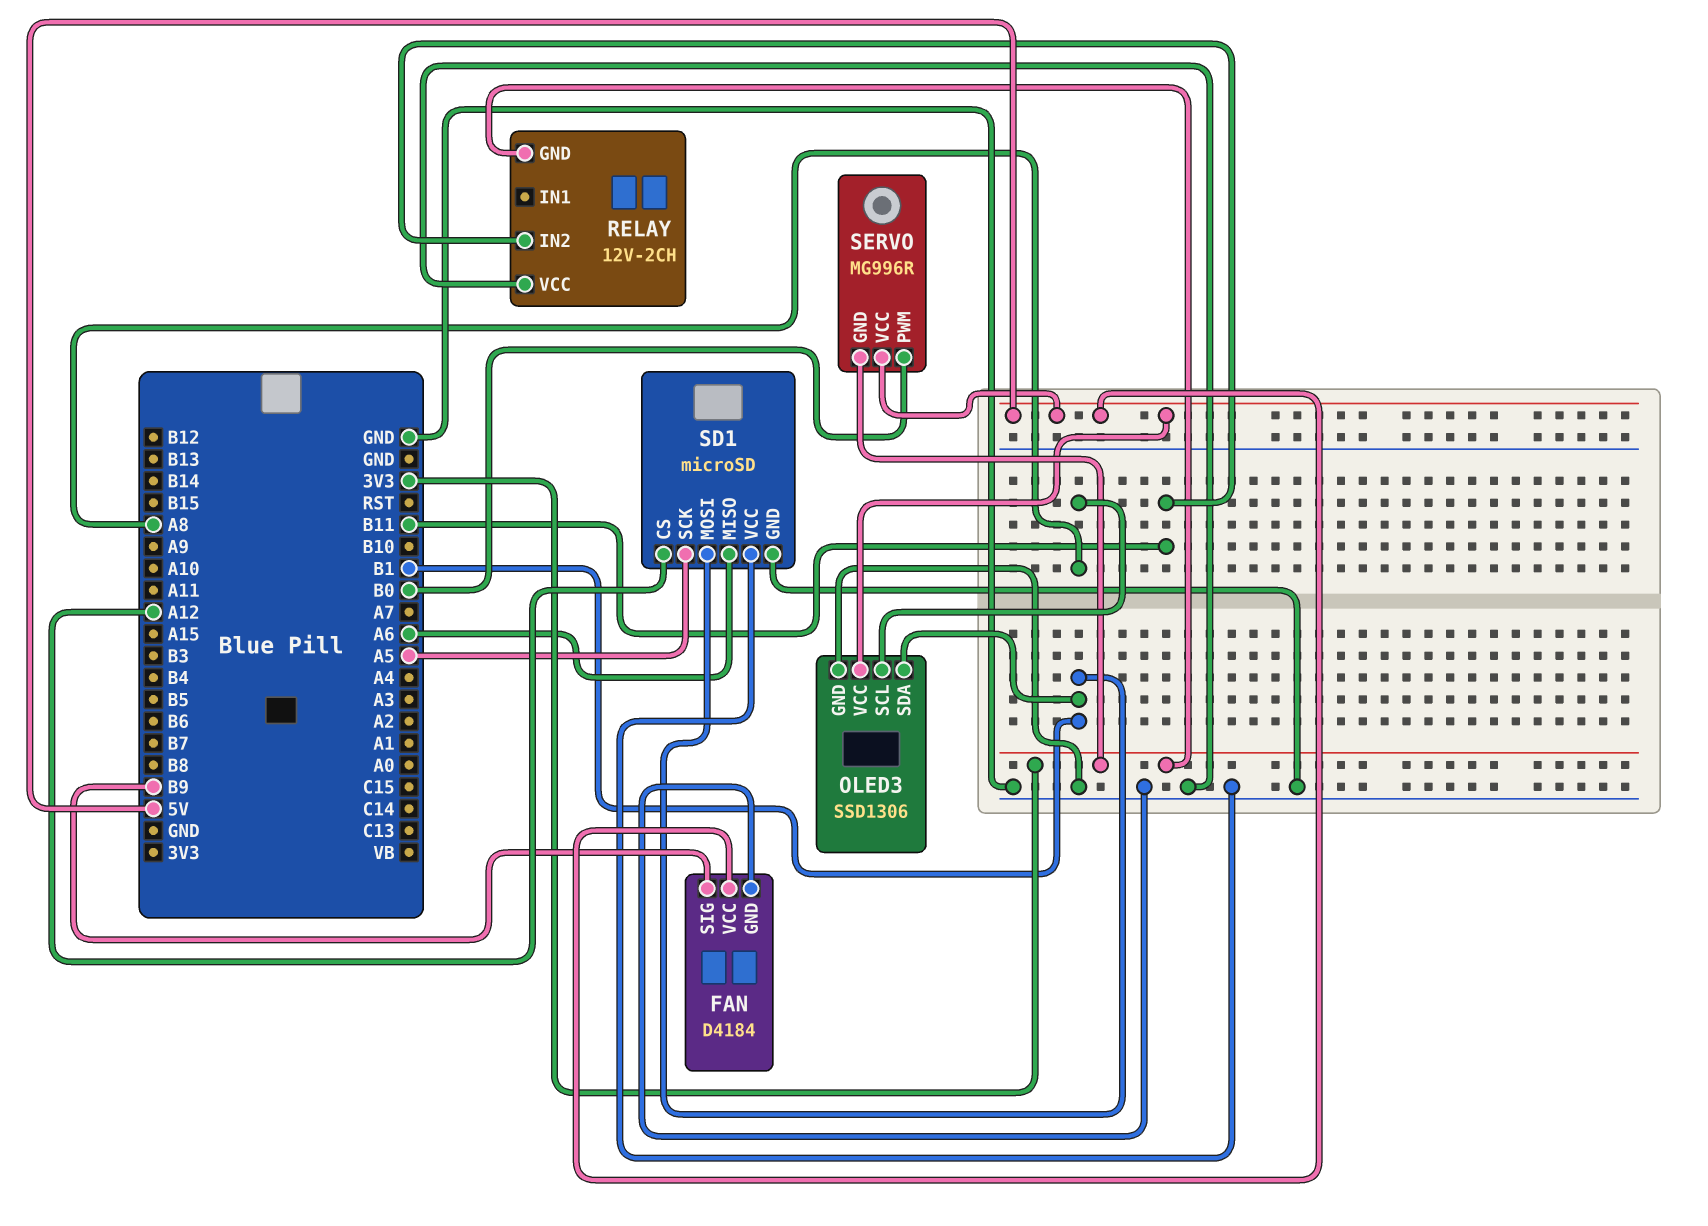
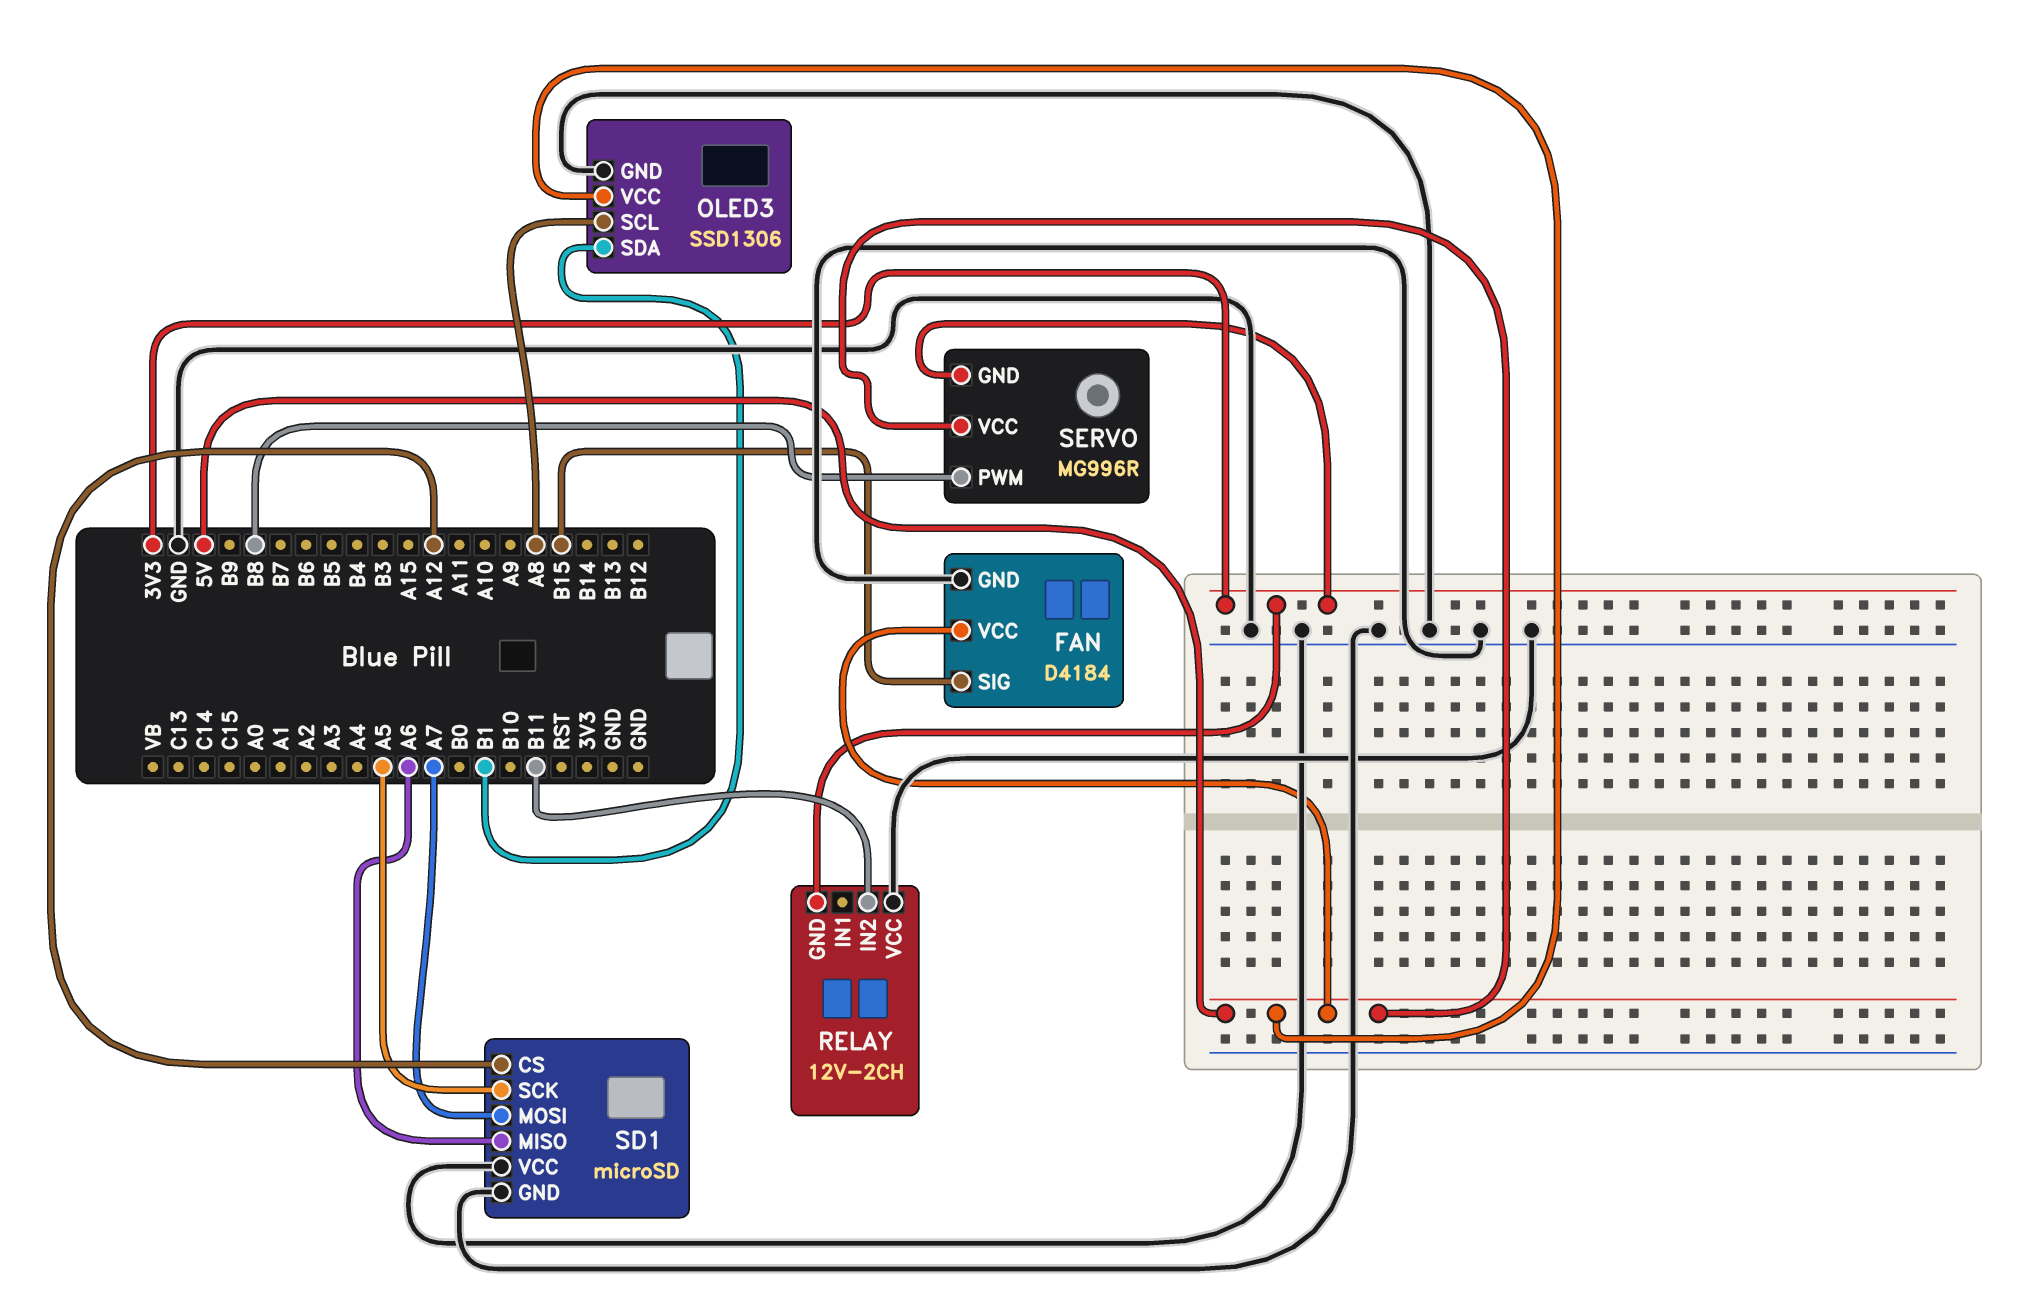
FAN pin SIG: B9 -> B15
SD1 pin MOSI: B1 -> A7
SERVO pin PWM: B0 -> B8

